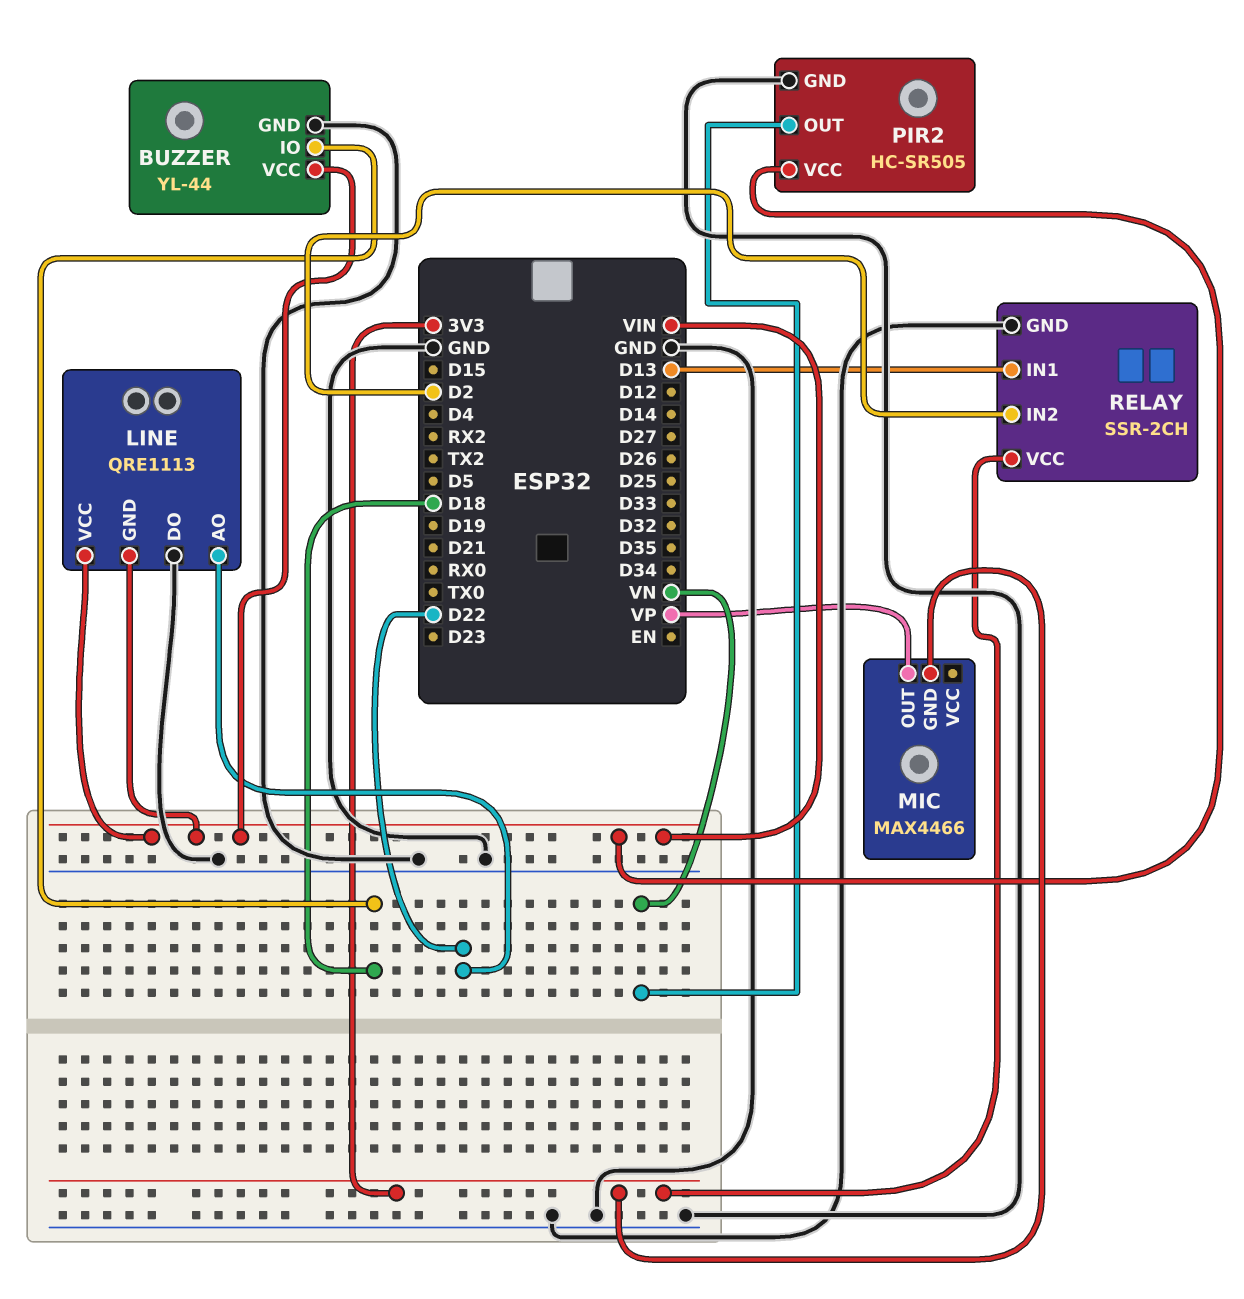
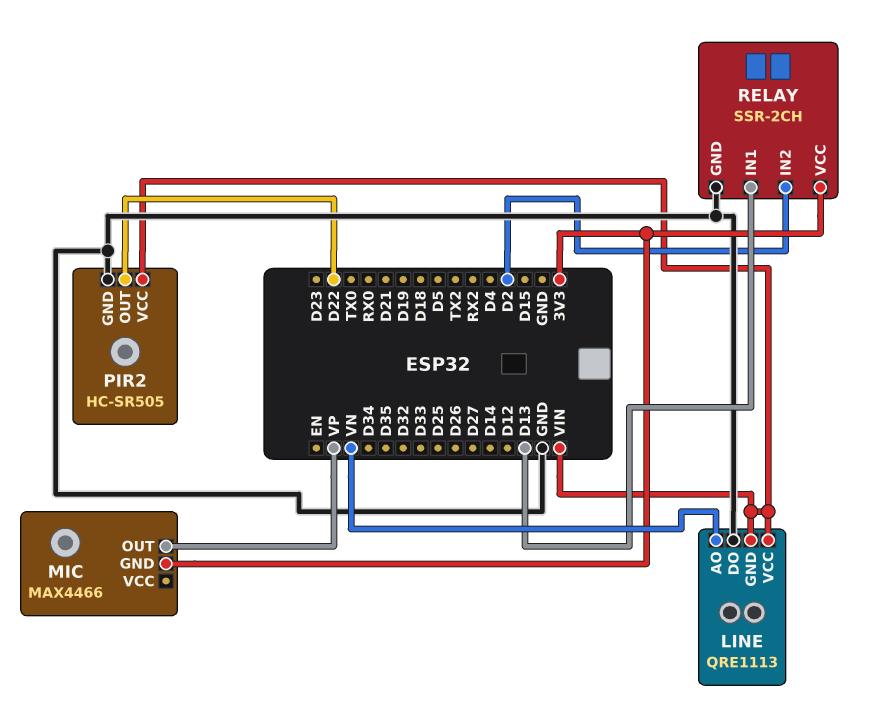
BUZZER: YL-44 -> none
BUZZER pin GND: GND -> none
BUZZER pin IO: D18 -> none
BUZZER pin VCC: VIN -> none
LINE pin AO: D22 -> VN
PIR2 pin OUT: VN -> D22

